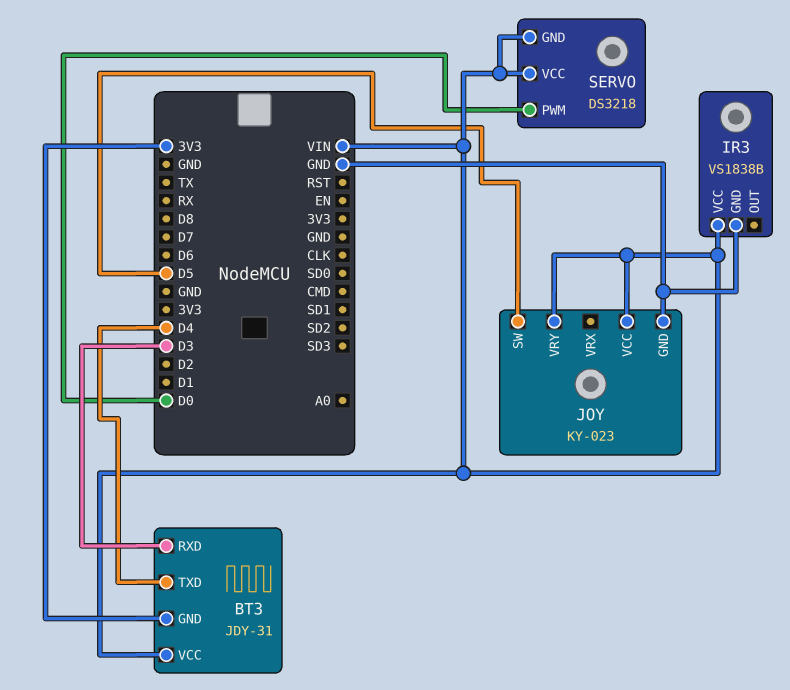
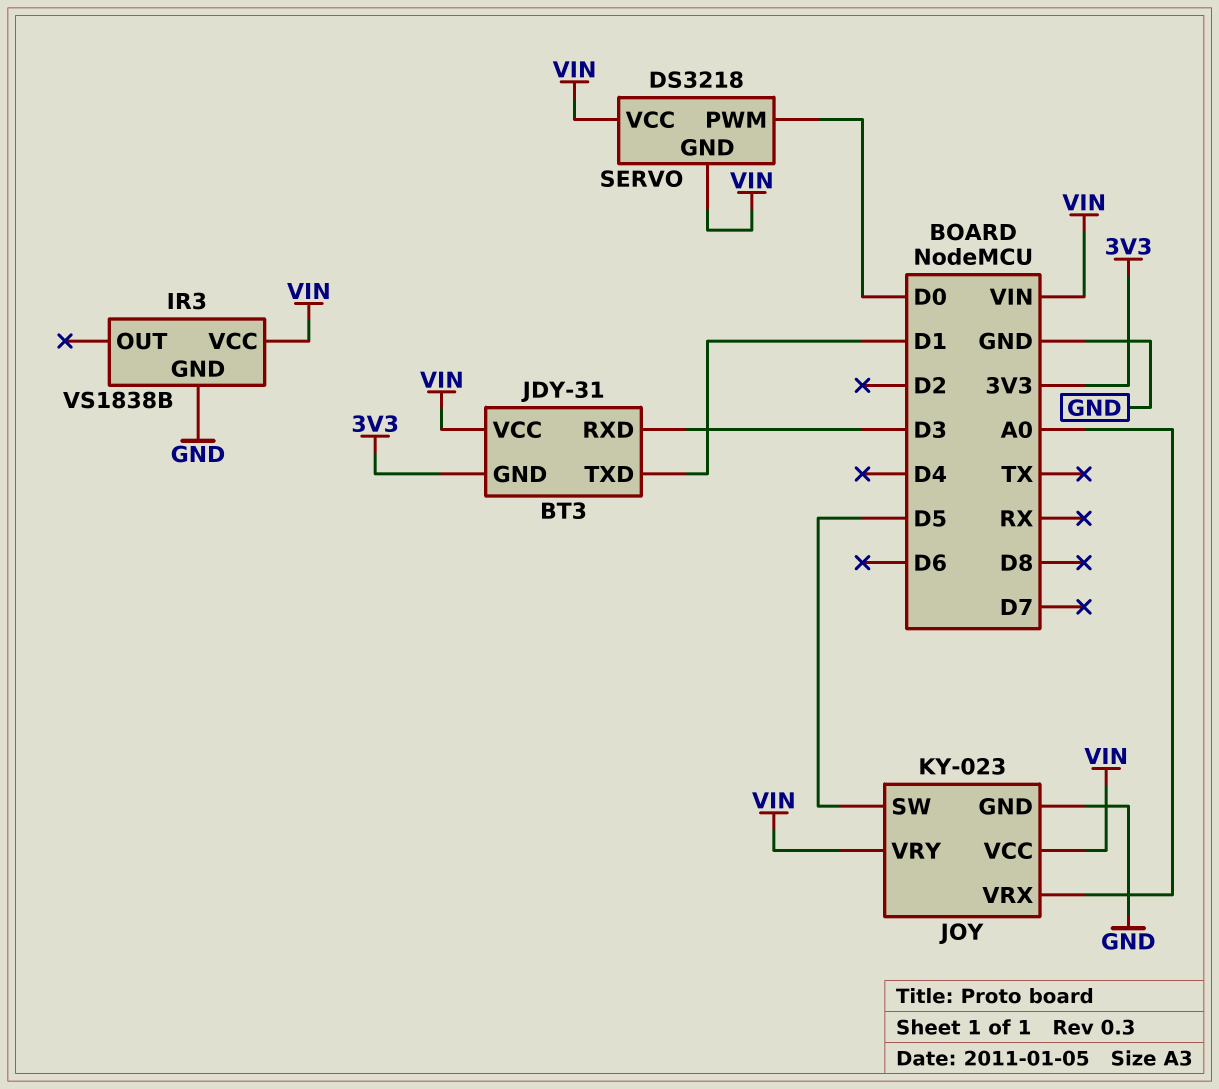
BT3 pin TXD: D4 -> D1
JOY pin VRX: none -> A0

